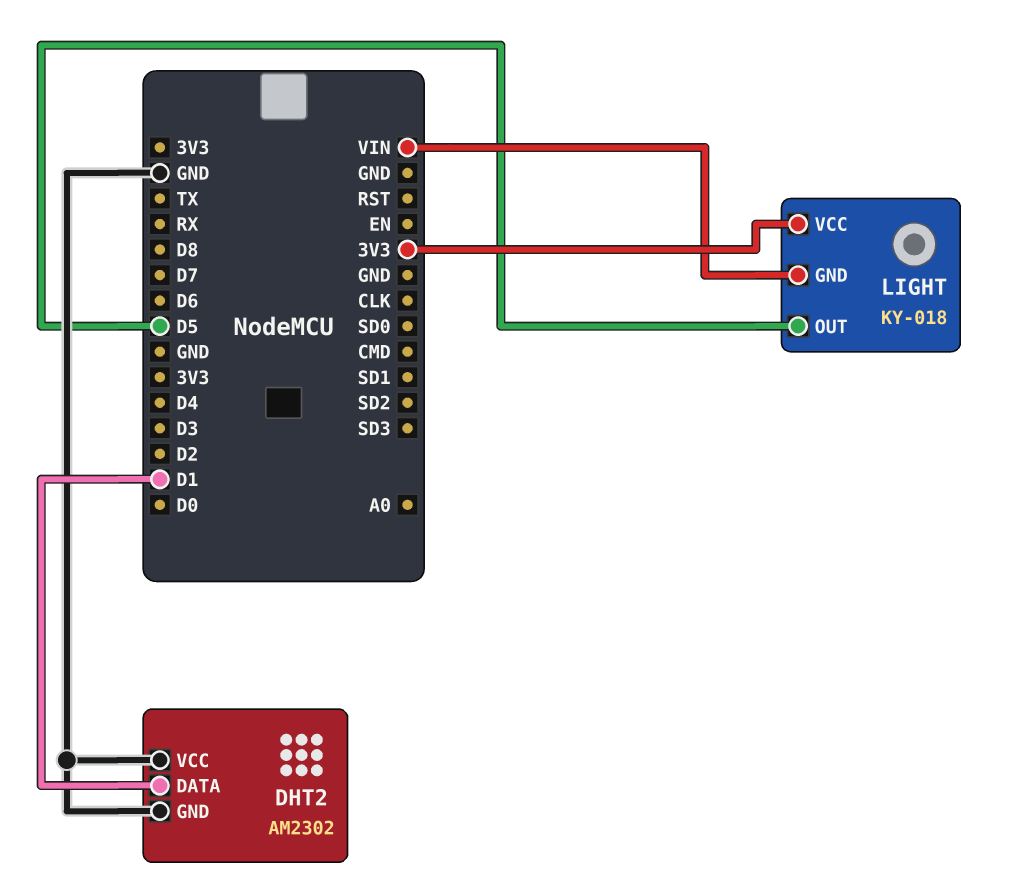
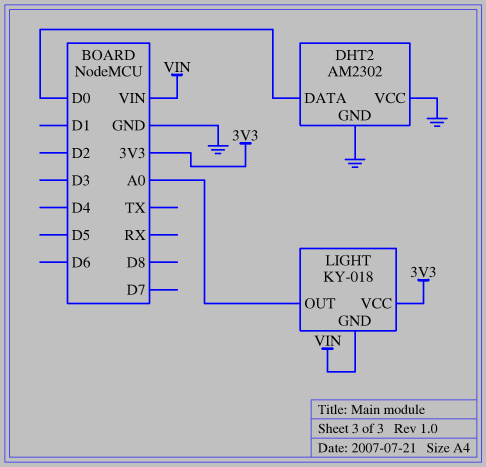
DHT2 pin DATA: D1 -> D0
LIGHT pin OUT: D5 -> A0

